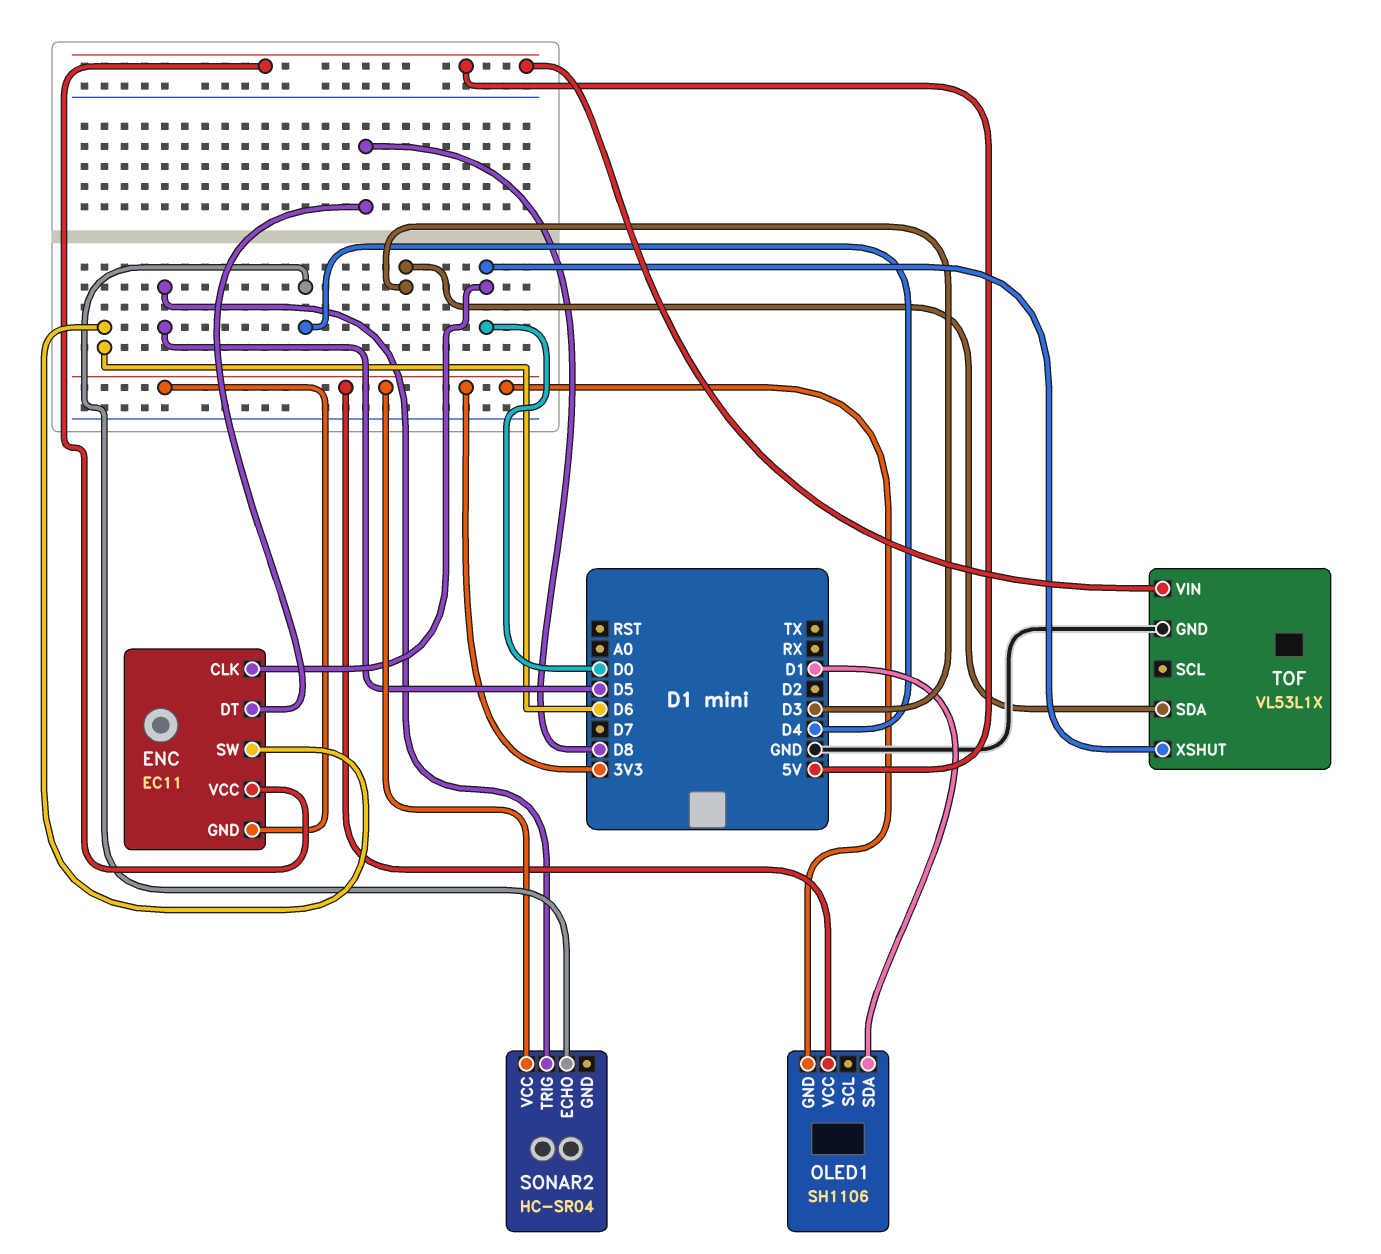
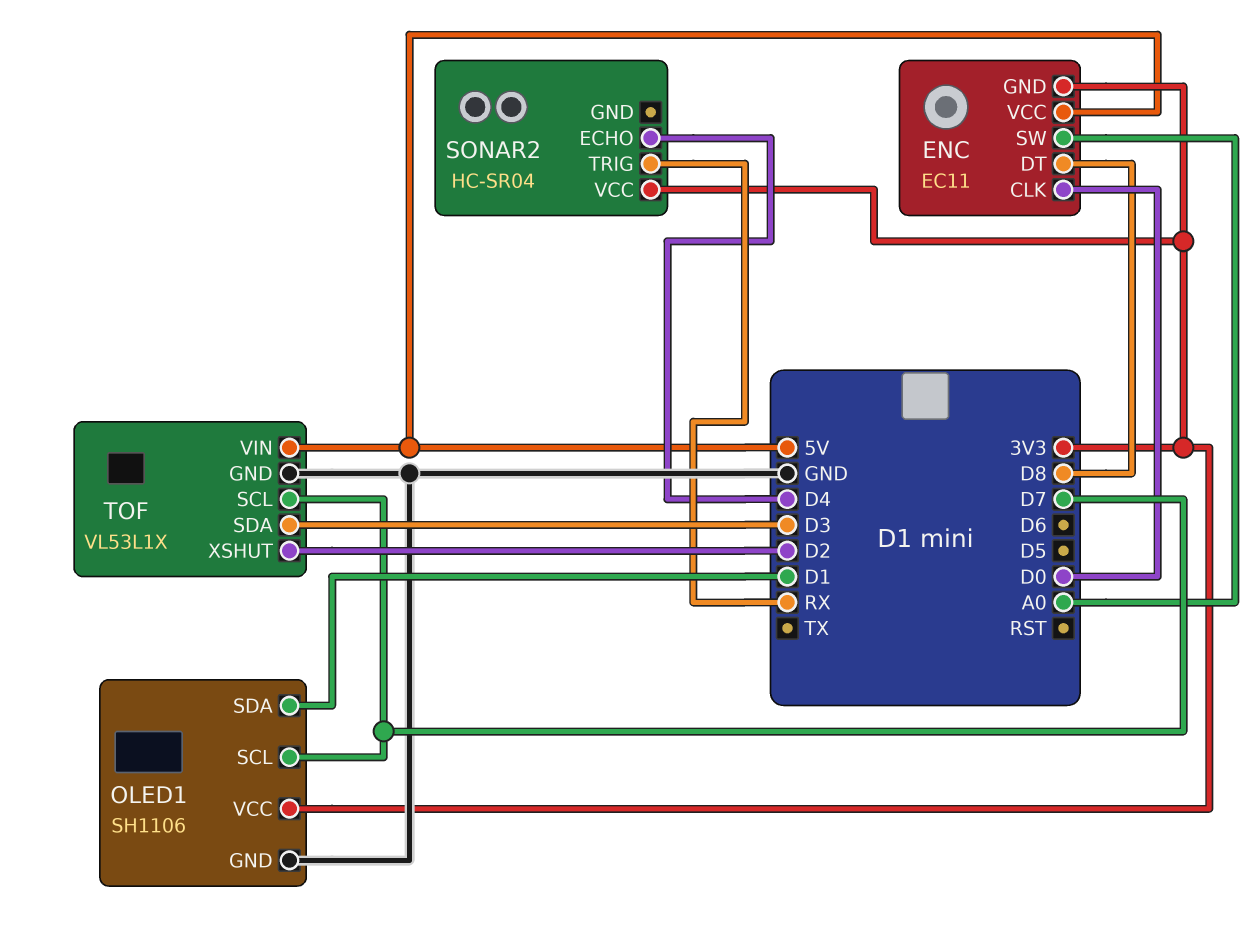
ENC pin SW: D6 -> A0
OLED1 pin GND: 3V3 -> GND
OLED1 pin SCL: none -> D7
SONAR2 pin TRIG: D5 -> RX
TOF pin SCL: none -> D7
TOF pin XSHUT: D0 -> D2

